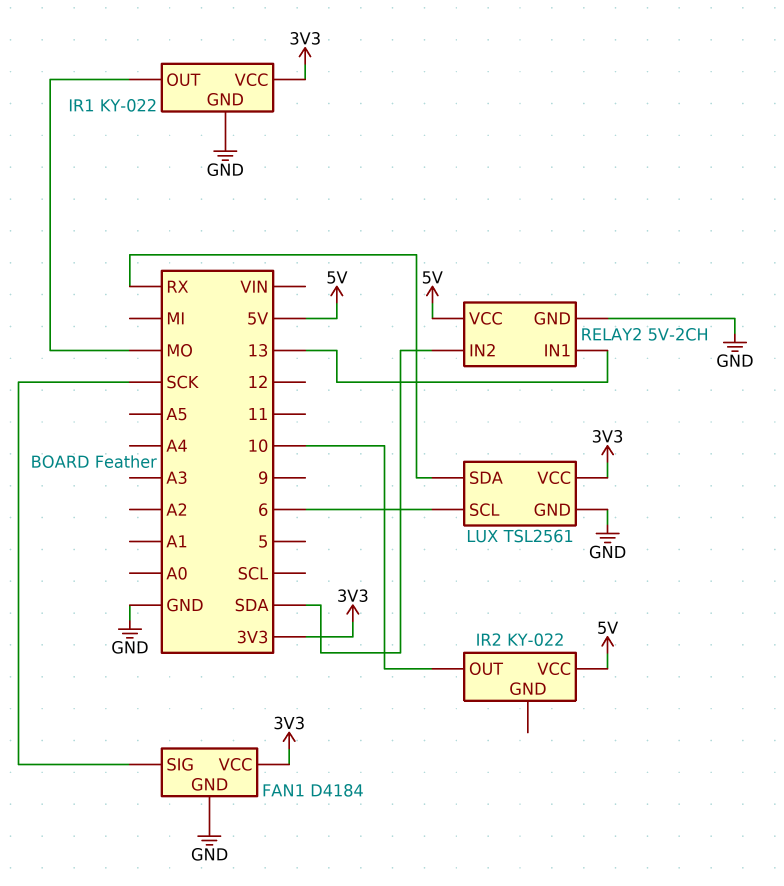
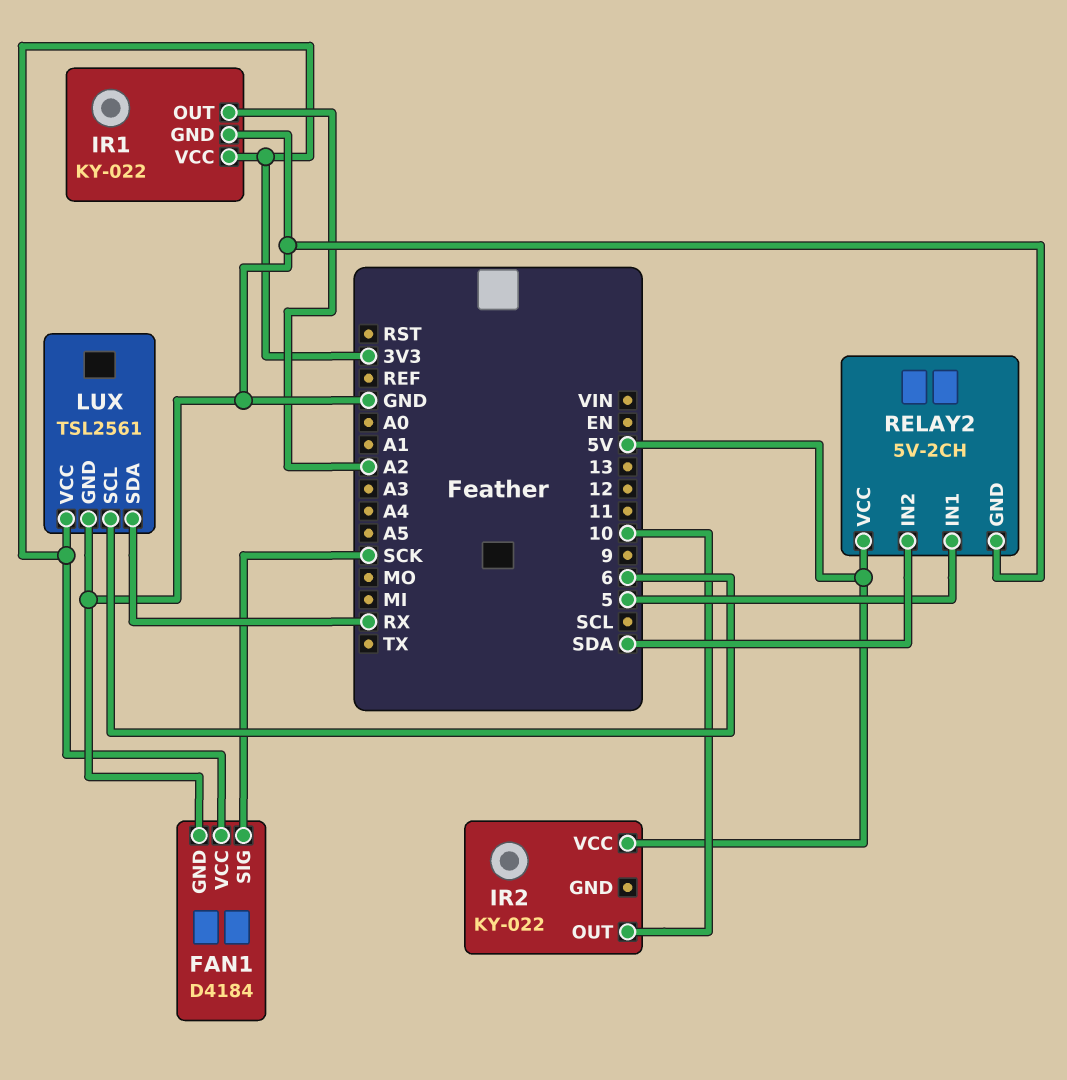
IR1 pin OUT: MO -> A2
RELAY2 pin IN1: 13 -> 5

